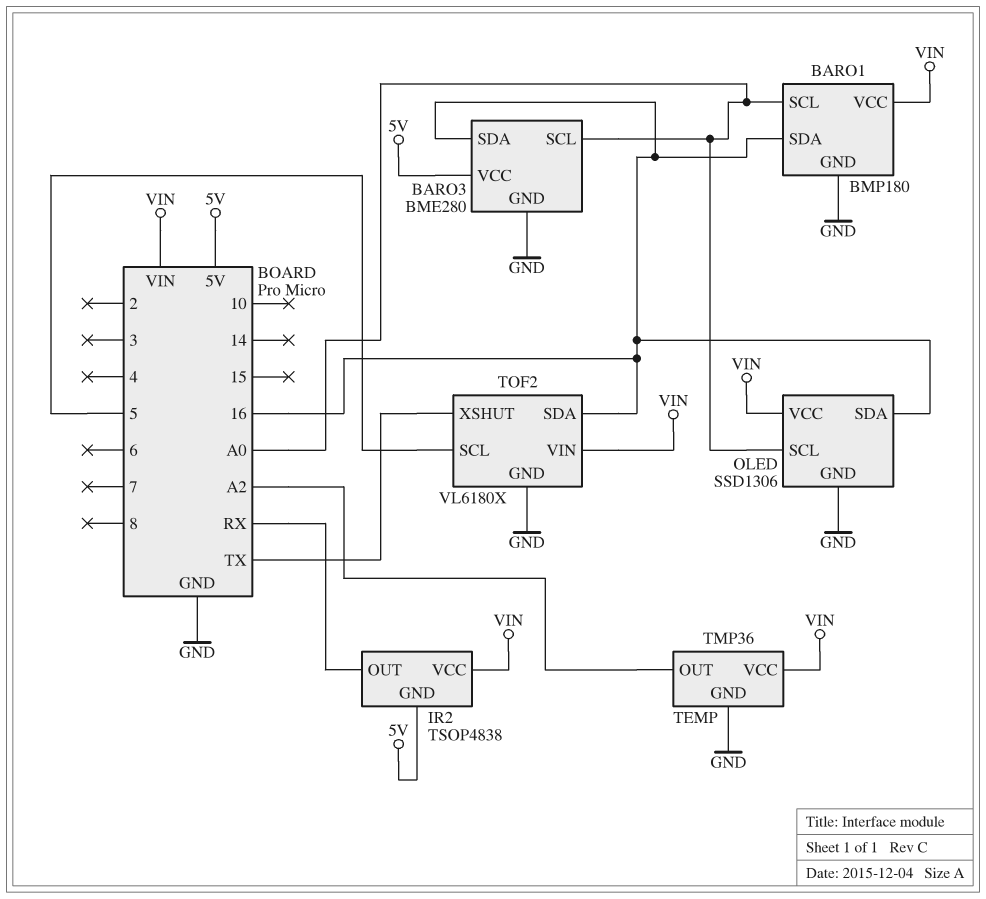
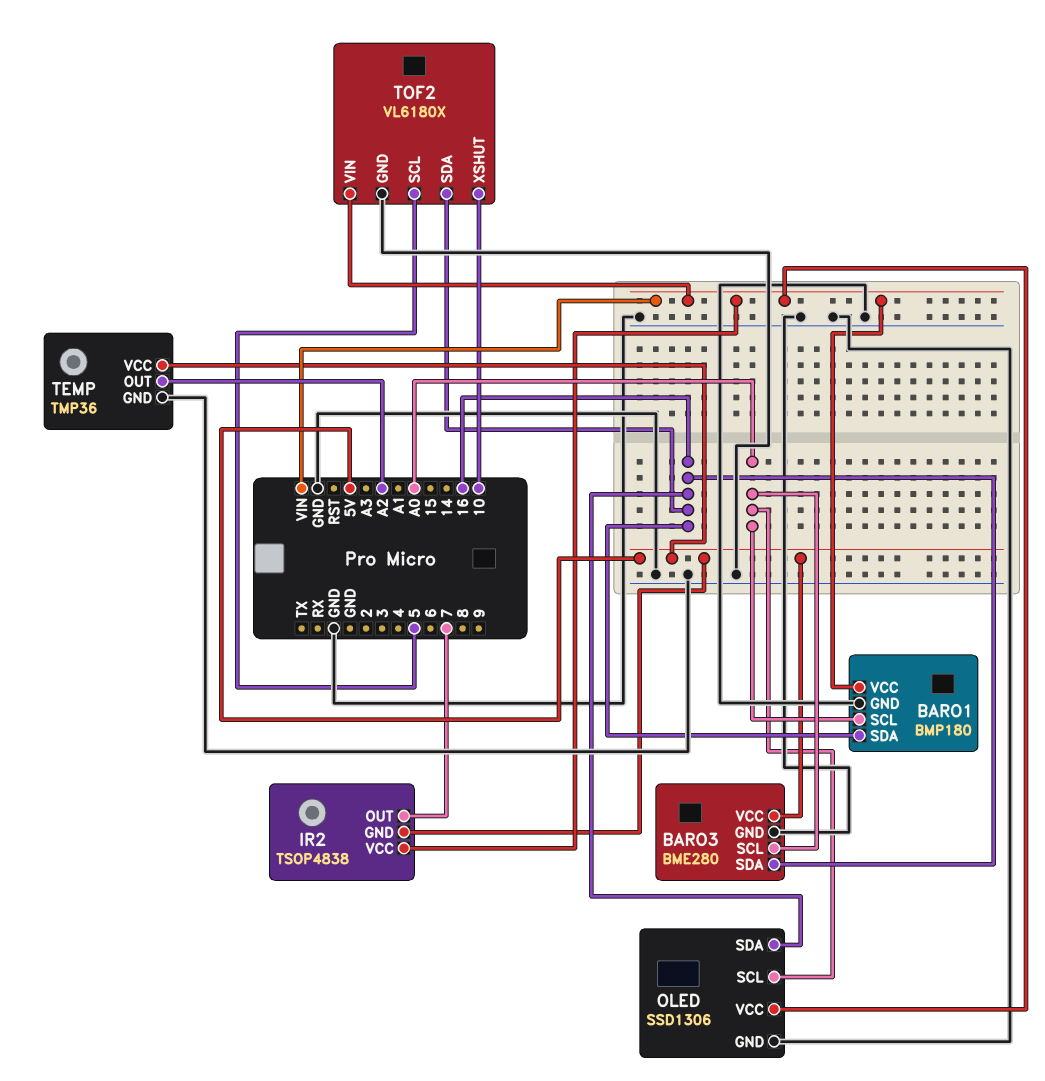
IR2 pin OUT: RX -> 7
TEMP pin VCC: VIN -> 5V
TOF2 pin XSHUT: TX -> 10

